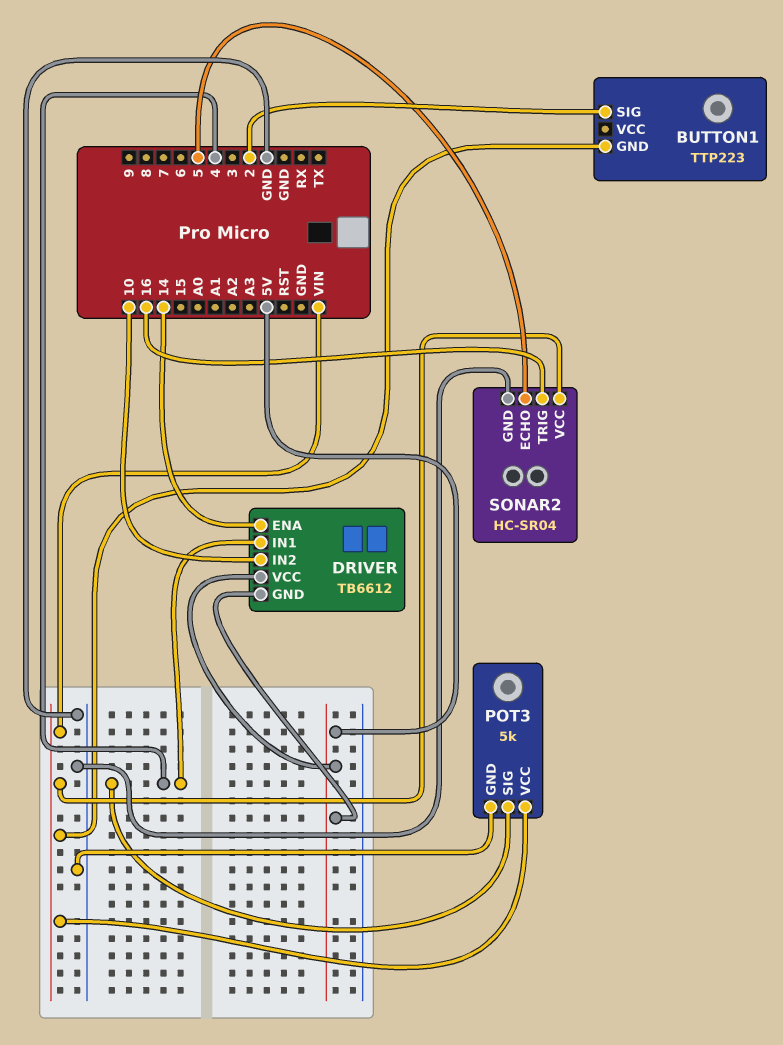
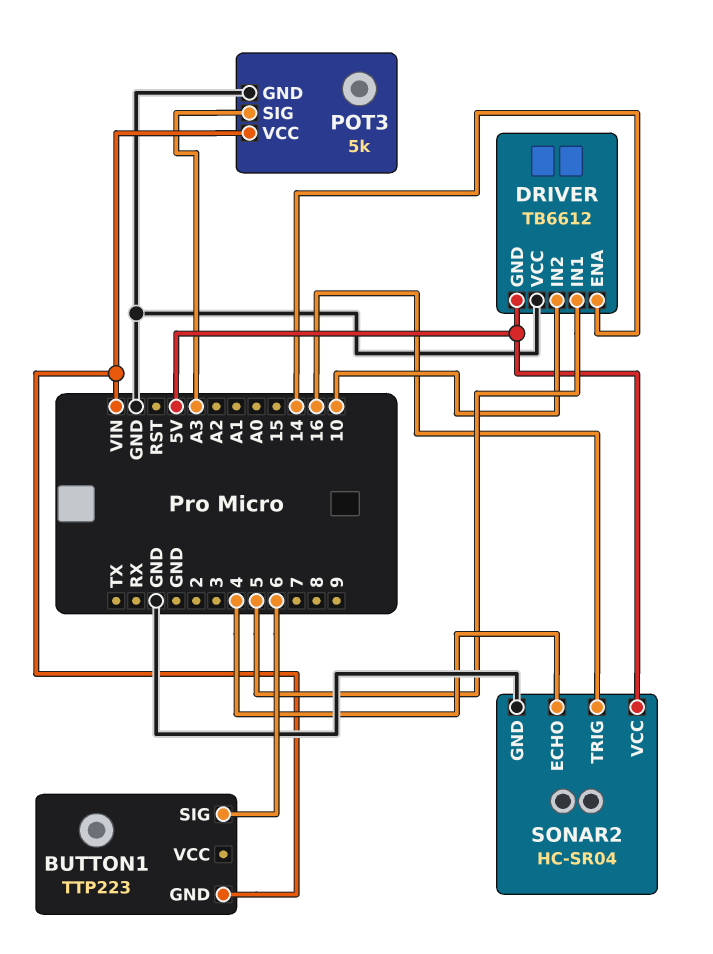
BUTTON1 pin SIG: 2 -> 6
DRIVER pin IN1: 4 -> 5
DRIVER pin VCC: 5V -> GND
POT3 pin SIG: 4 -> A3
SONAR2 pin ECHO: 5 -> 4
SONAR2 pin VCC: VIN -> 5V

